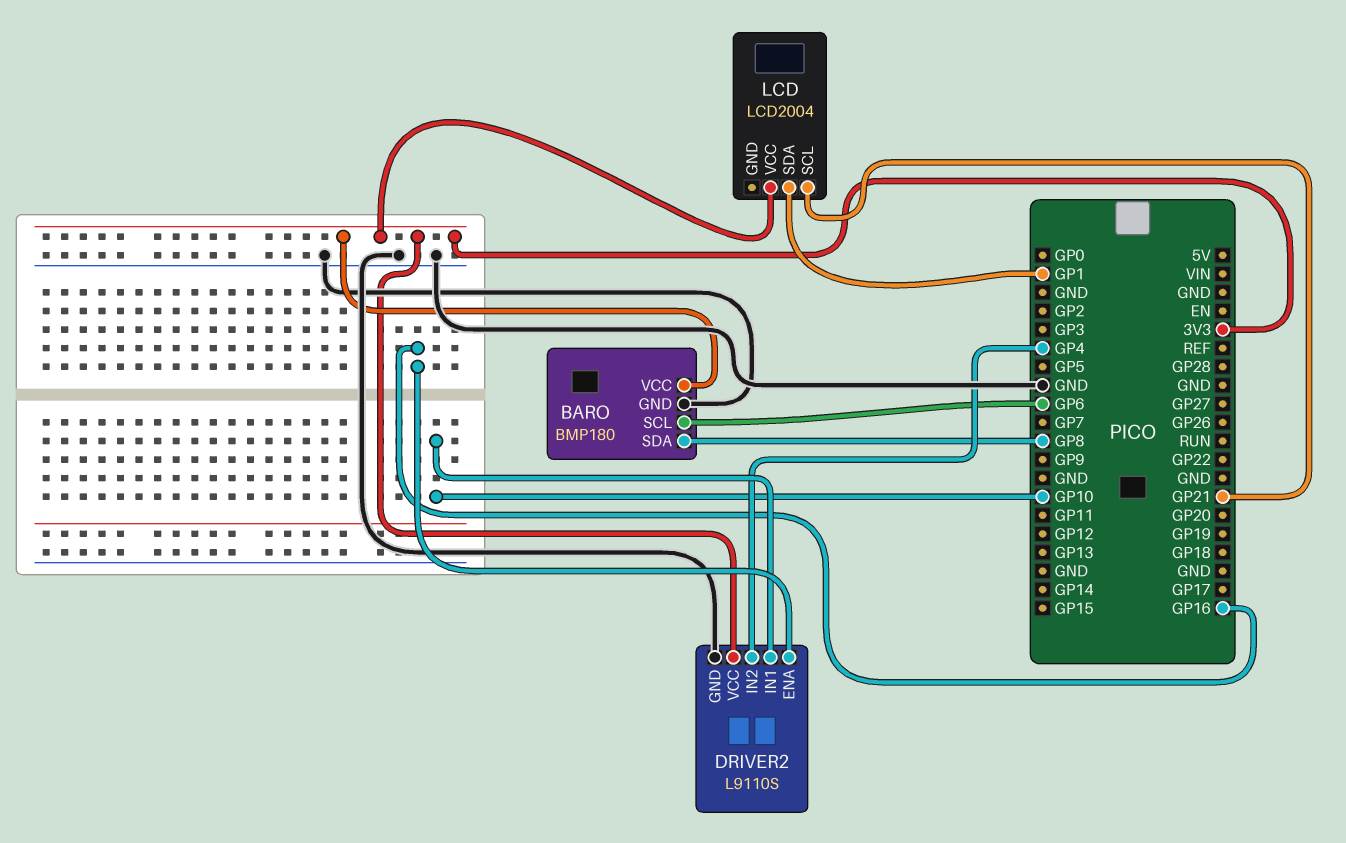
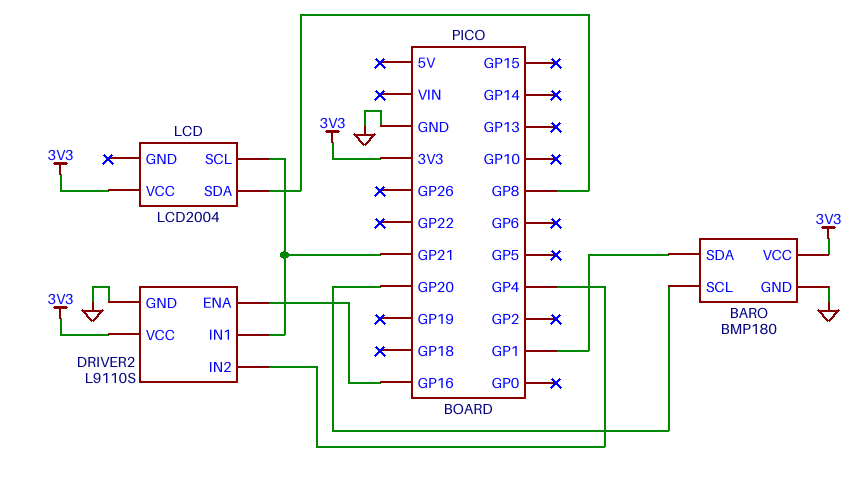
BARO pin SCL: GP6 -> GP20
BARO pin SDA: GP8 -> GP1
DRIVER2 pin IN1: GP10 -> GP21
LCD pin SDA: GP1 -> GP8

